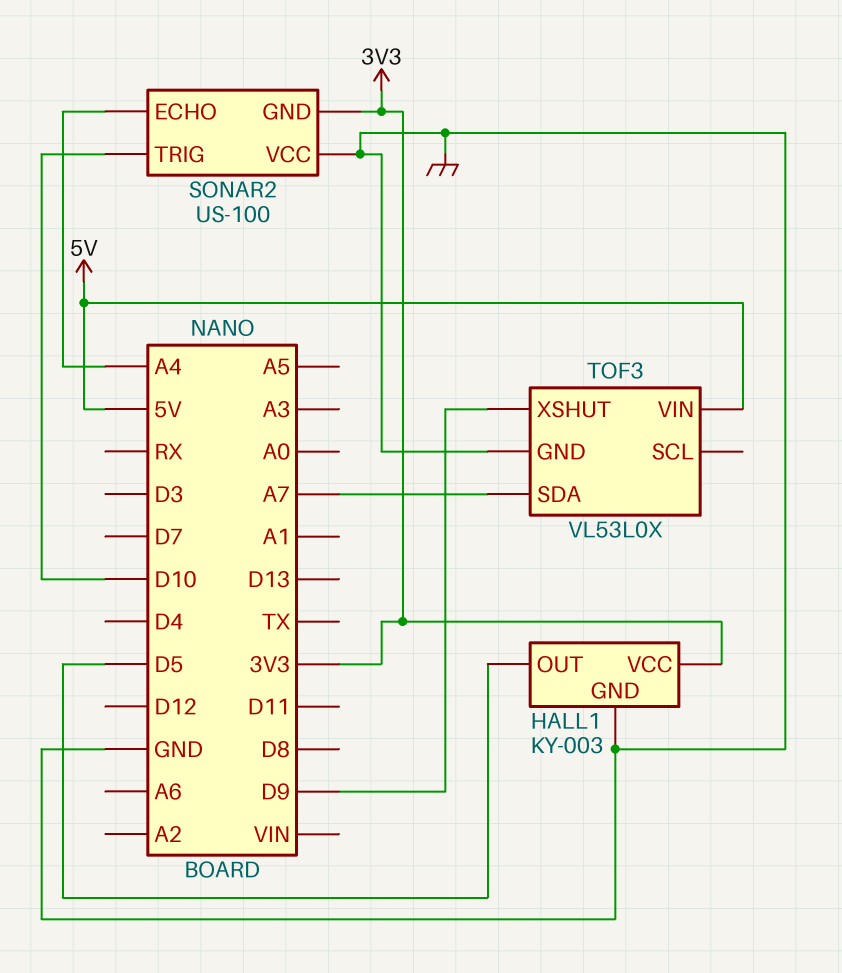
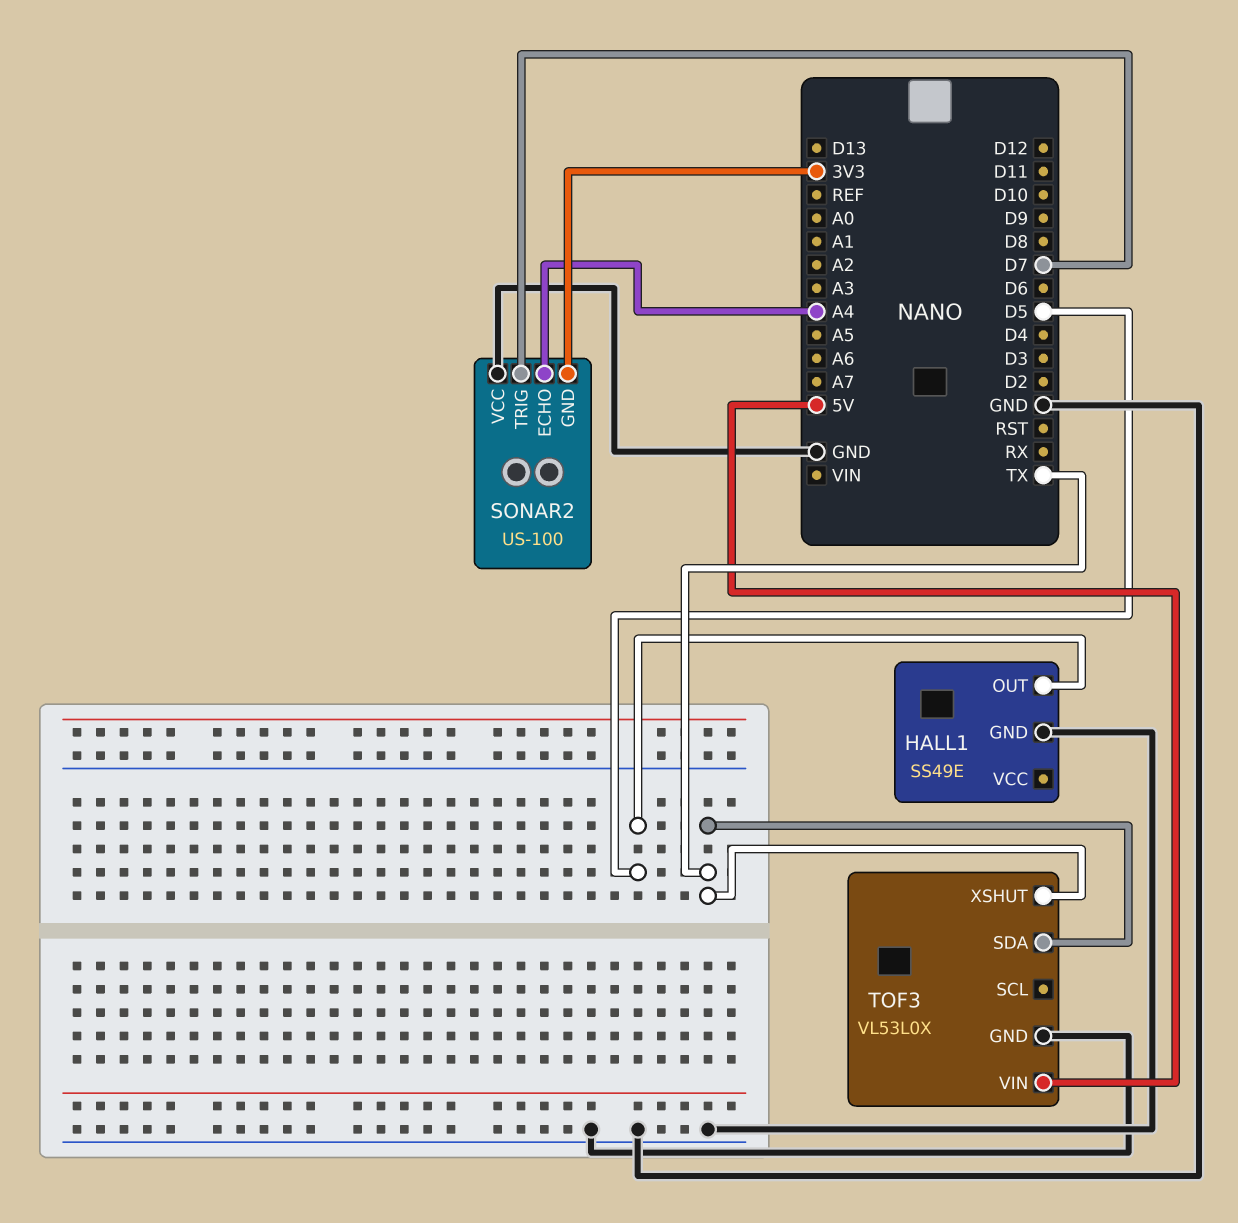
HALL1: KY-003 -> SS49E
HALL1 pin VCC: 3V3 -> none
SONAR2 pin TRIG: D10 -> D7
TOF3 pin SDA: A7 -> TX
TOF3 pin XSHUT: D9 -> TX

